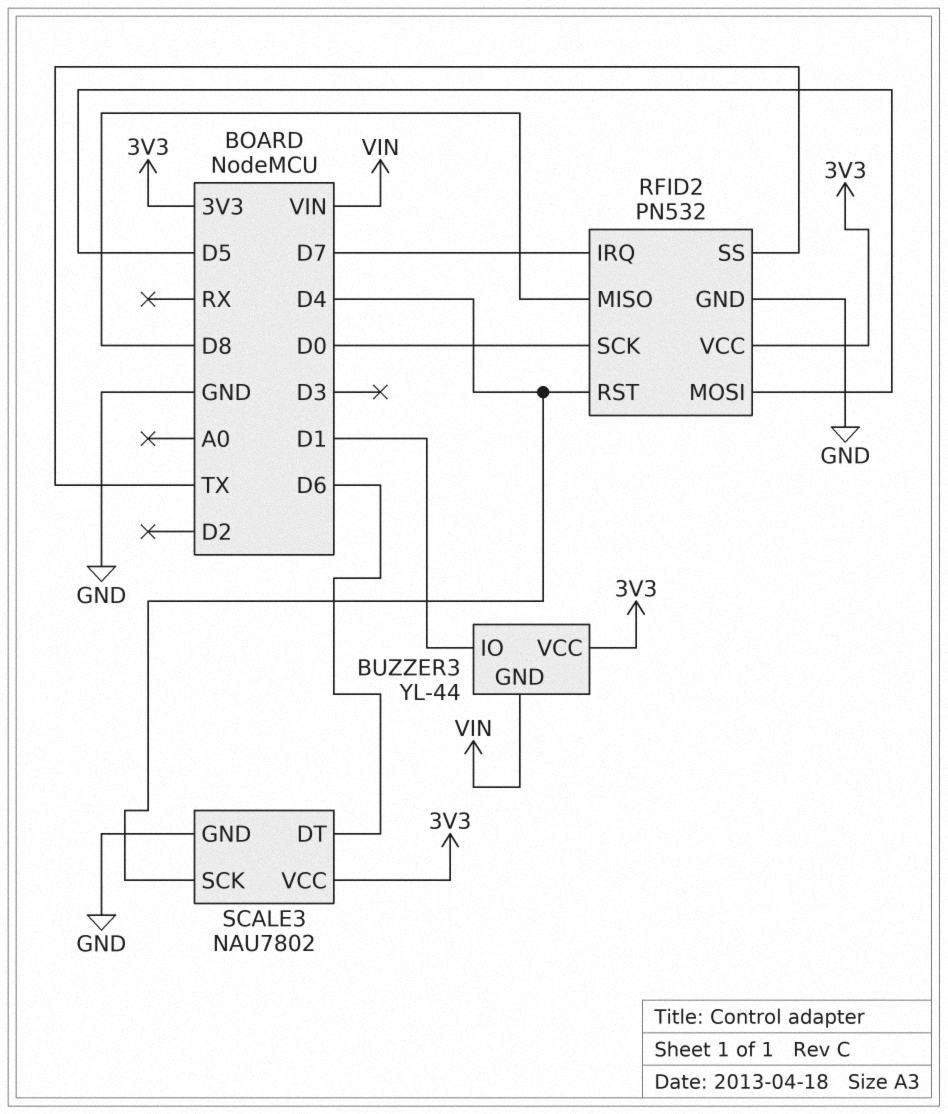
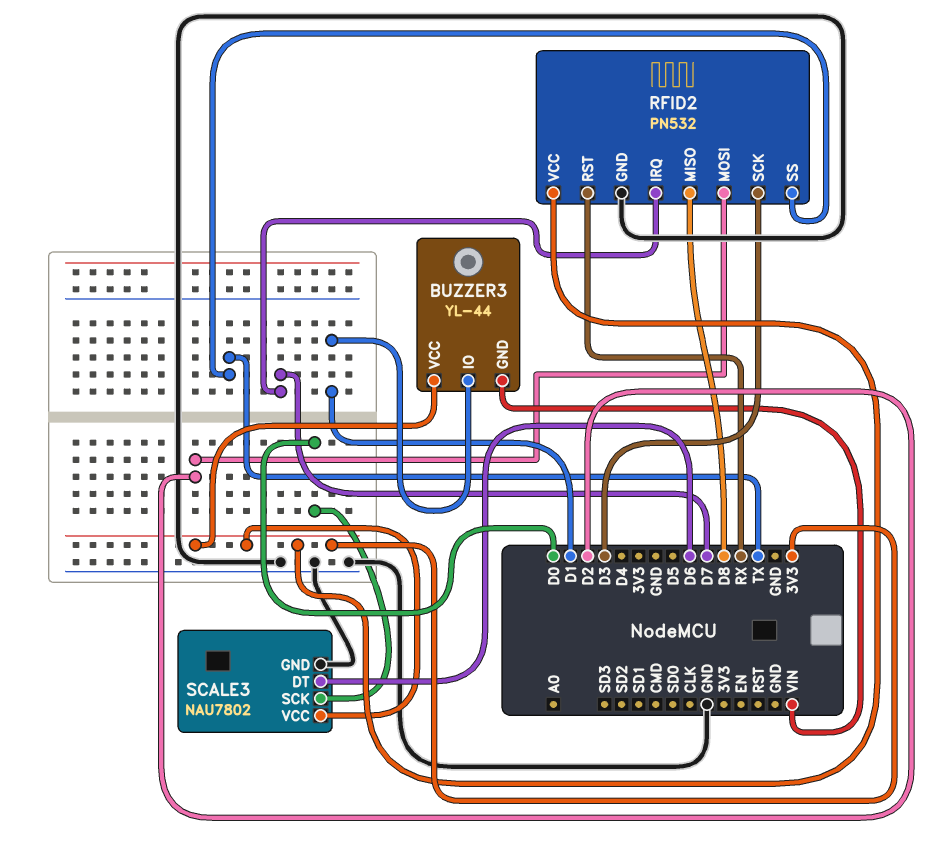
RFID2 pin MOSI: D5 -> D2
RFID2 pin RST: D4 -> RX
RFID2 pin SCK: D0 -> D3
SCALE3 pin SCK: D4 -> D0

